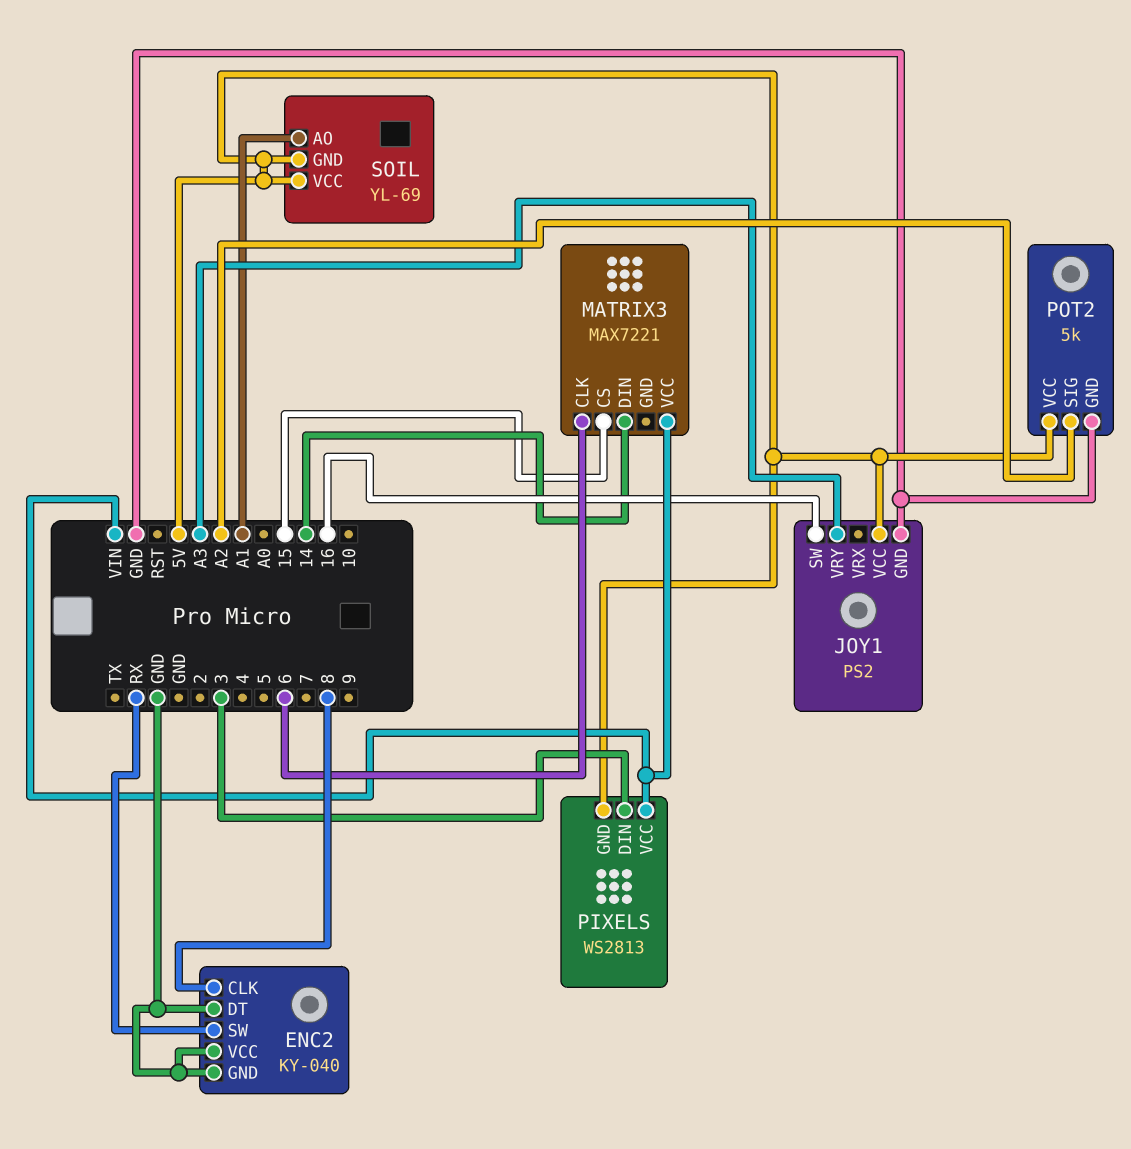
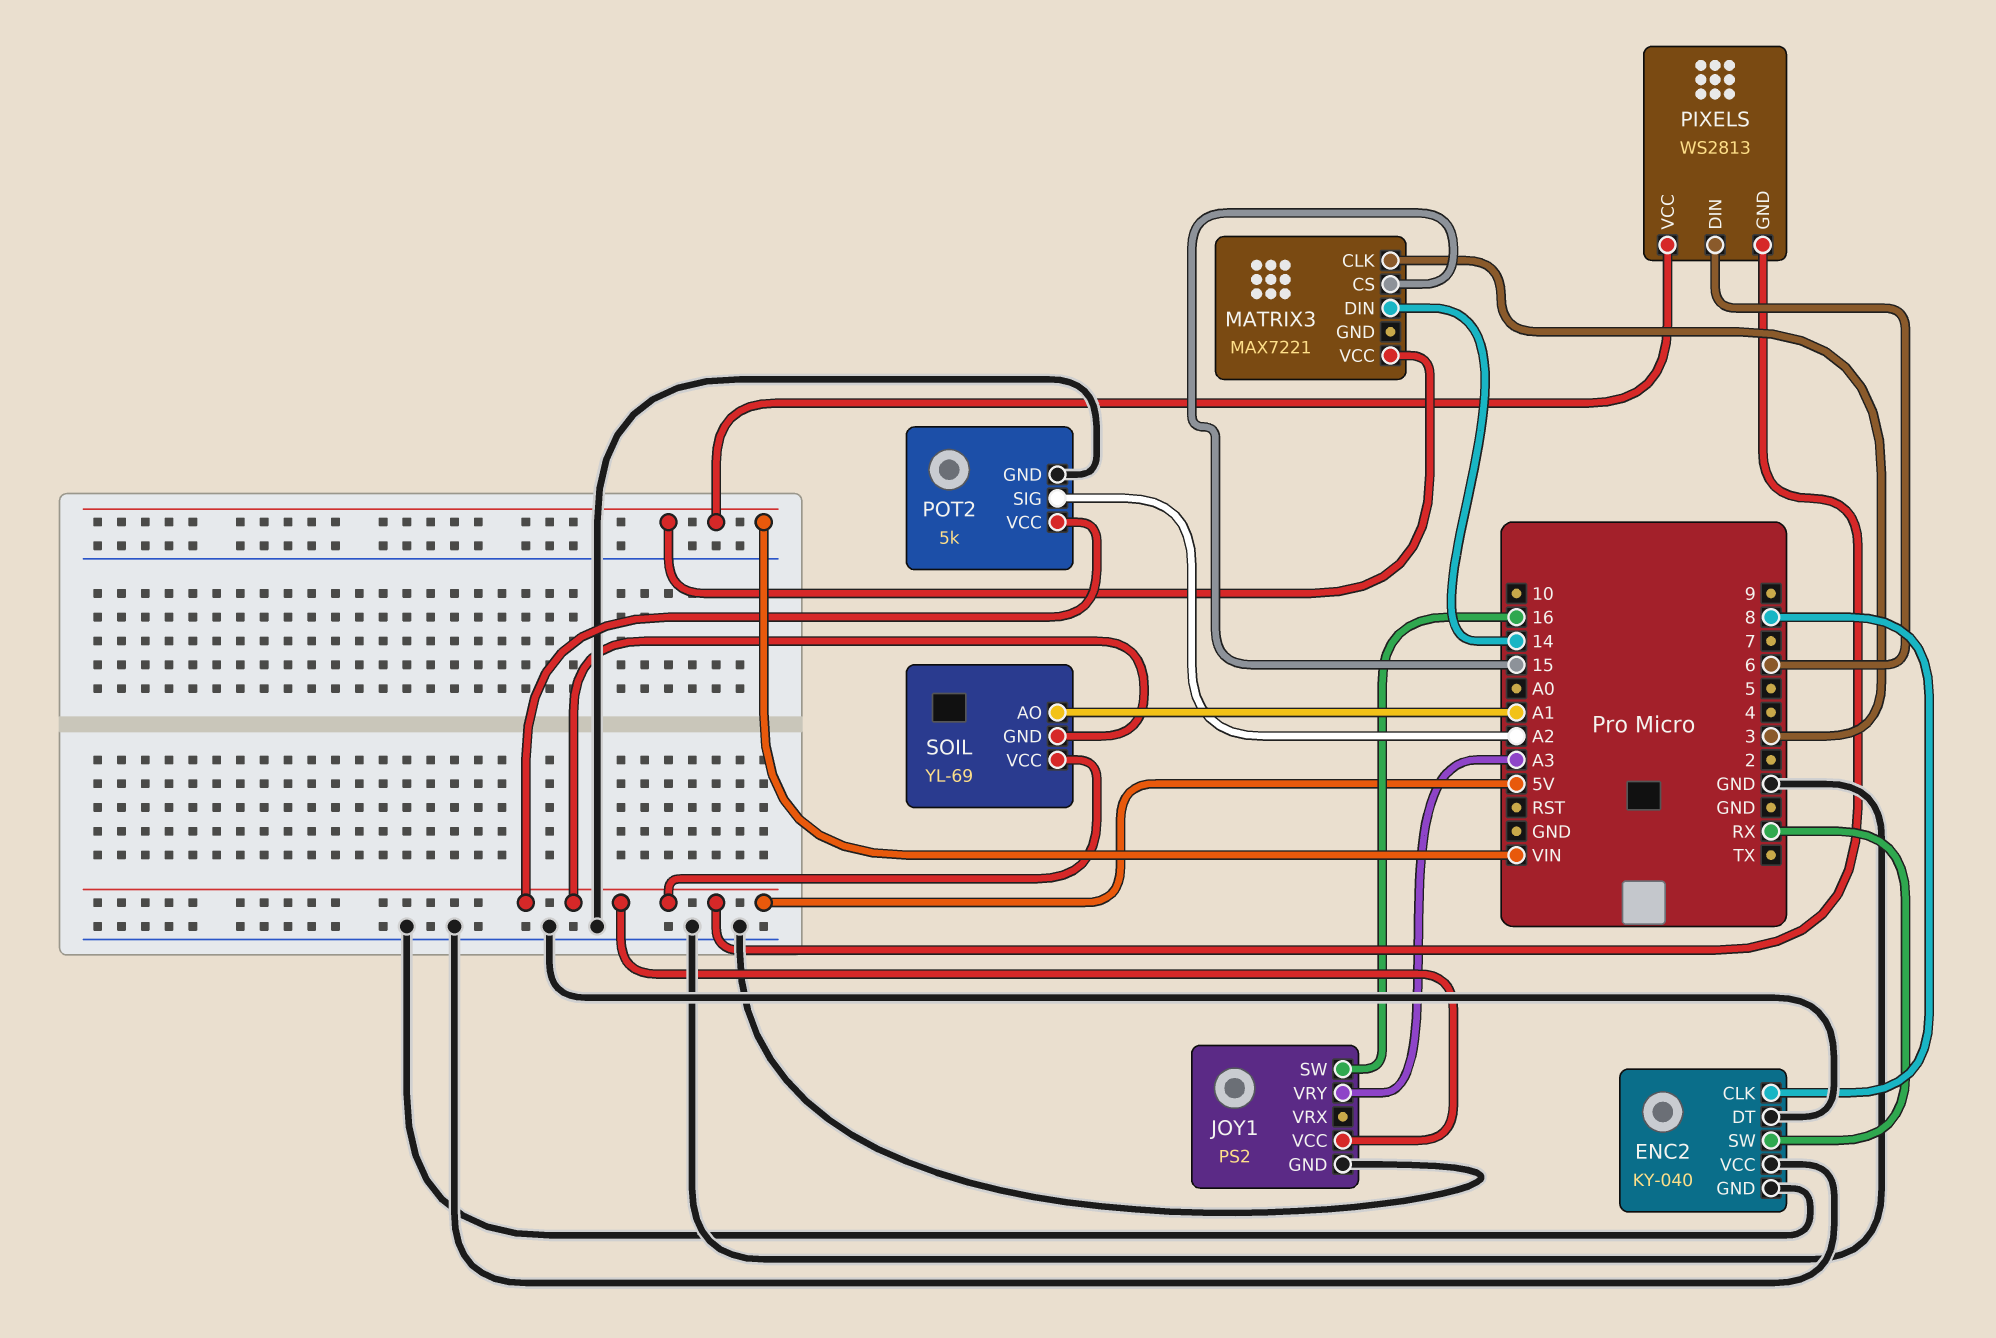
MATRIX3 pin CLK: 6 -> 3
PIXELS pin DIN: 3 -> 6

